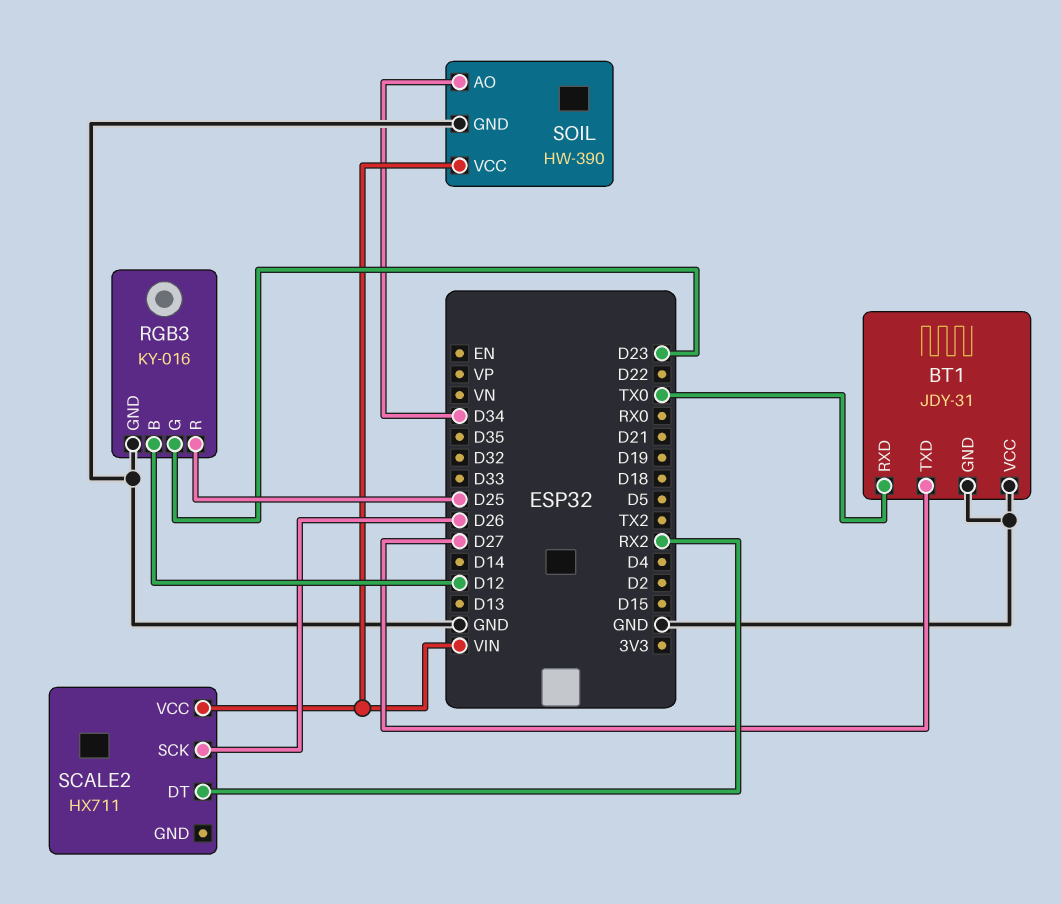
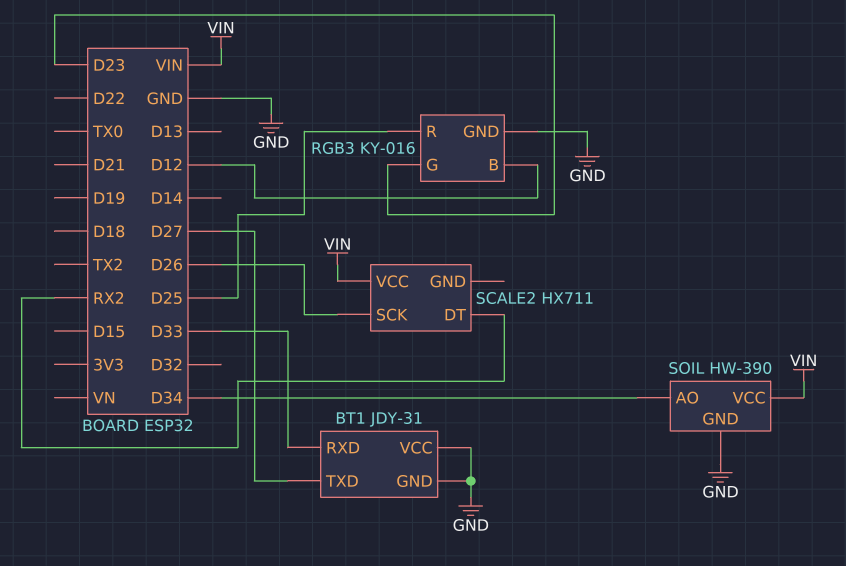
BT1 pin RXD: TX0 -> D33

